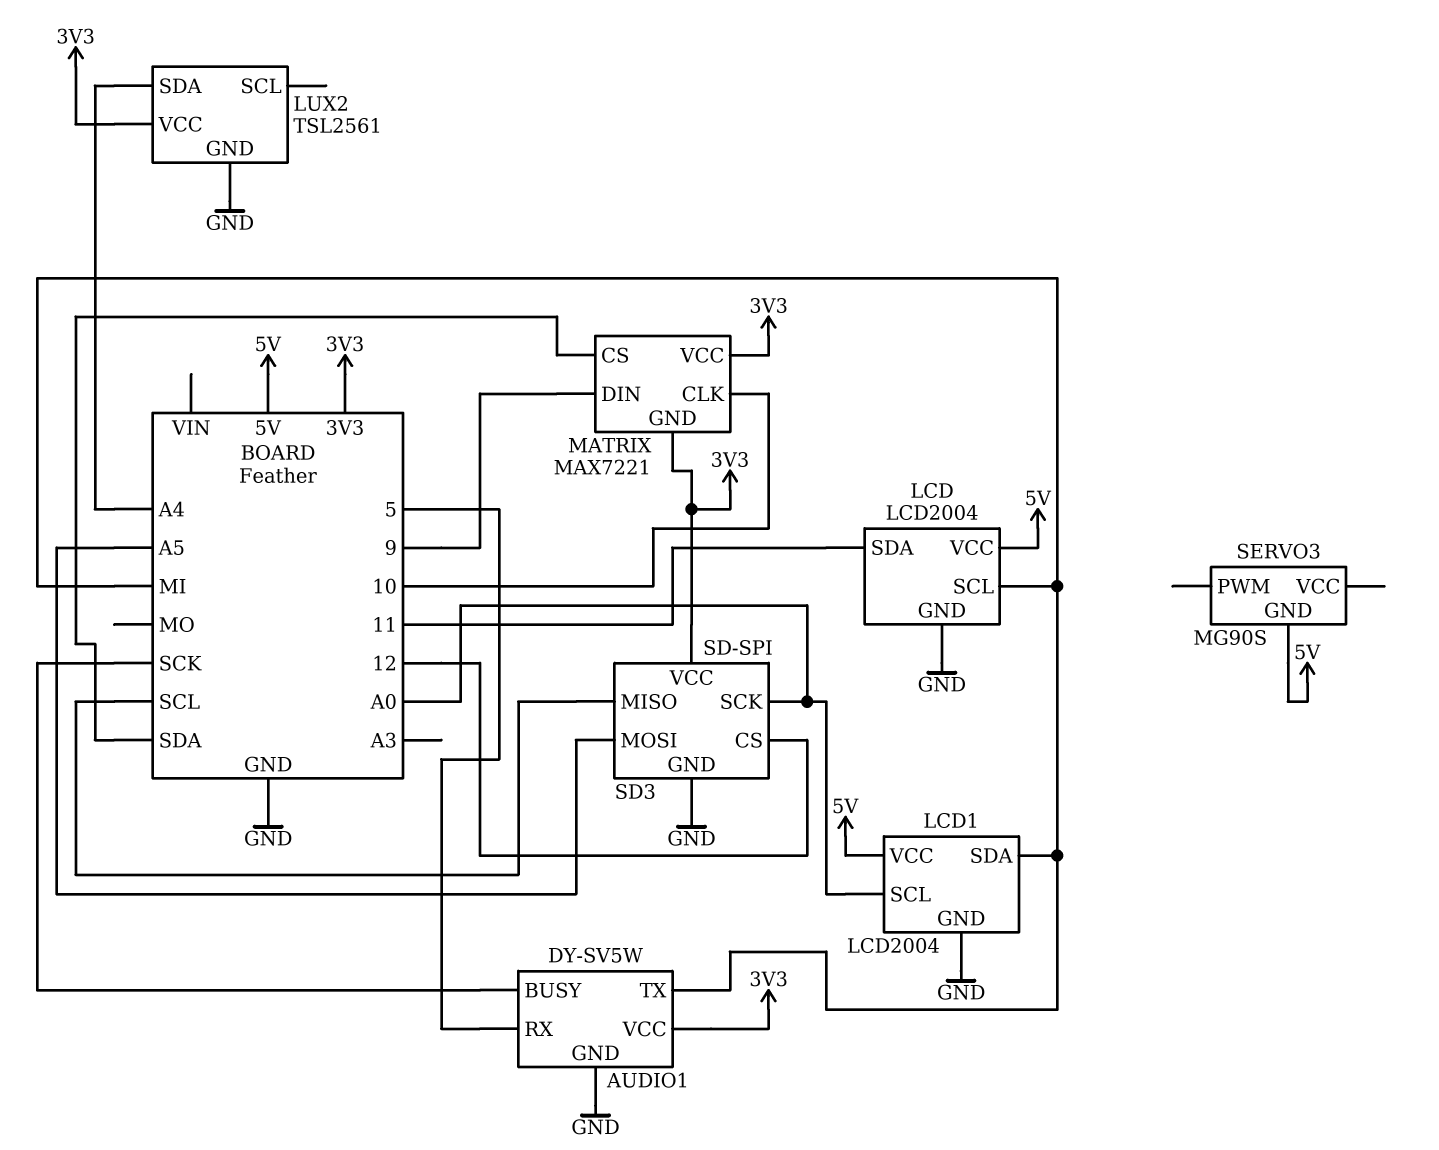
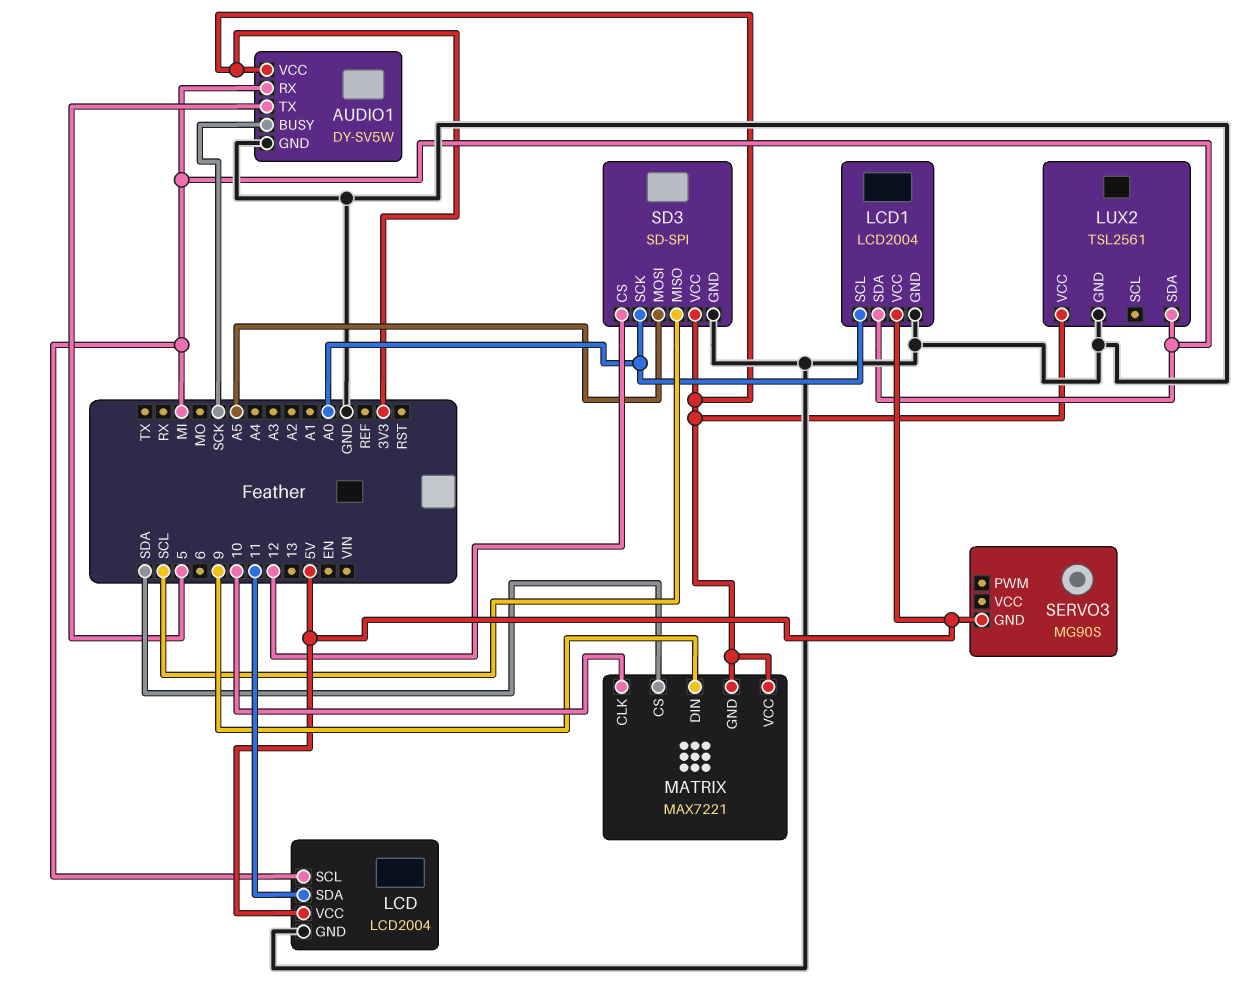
AUDIO1 pin RX: 5 -> MI
AUDIO1 pin TX: MI -> 5
LUX2 pin SDA: A4 -> MI

